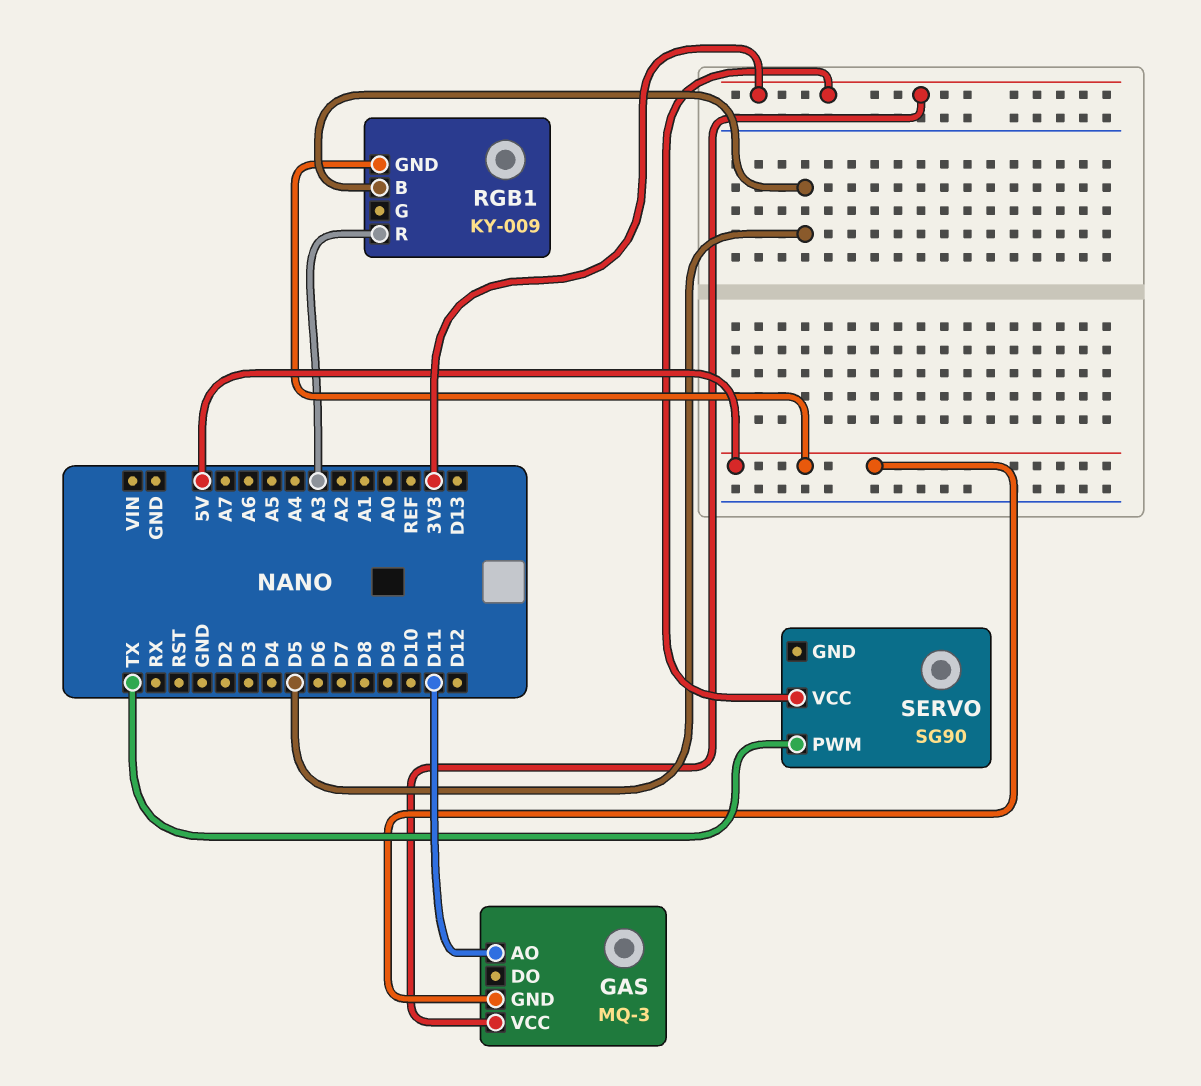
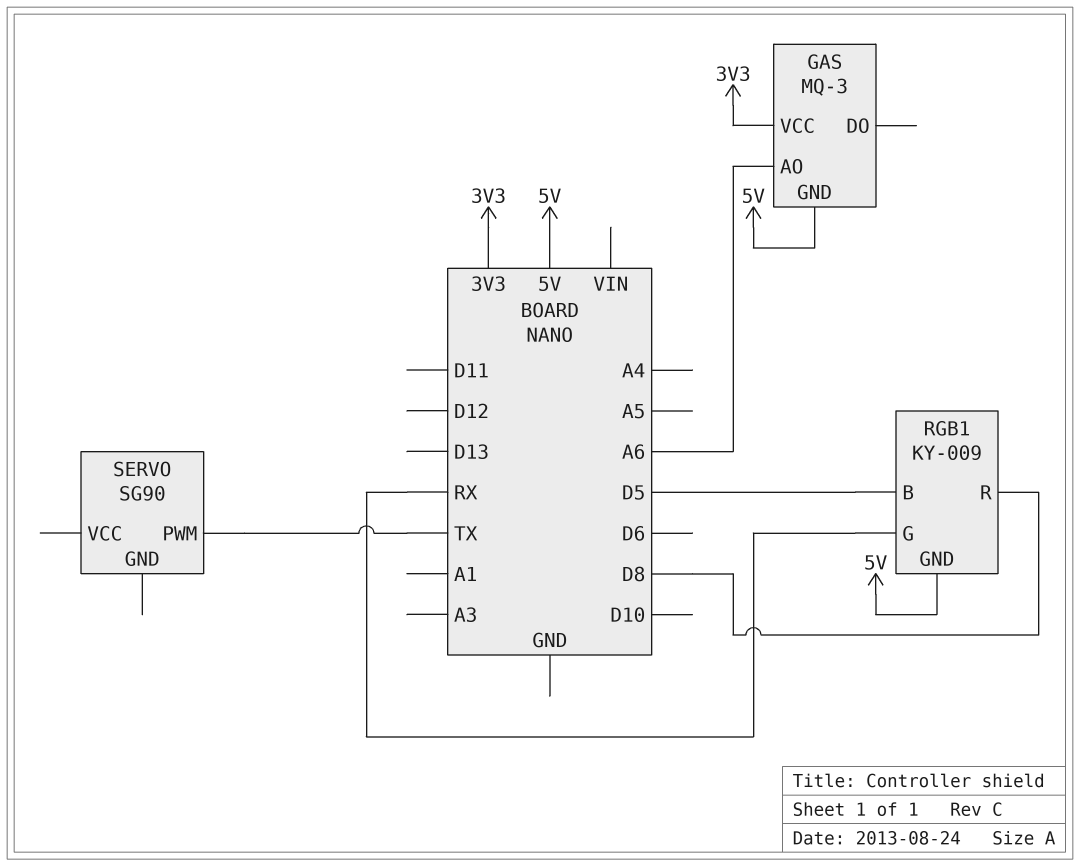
GAS pin AO: D11 -> A6
RGB1 pin G: none -> RX
RGB1 pin R: A3 -> D8
SERVO pin VCC: 3V3 -> none

